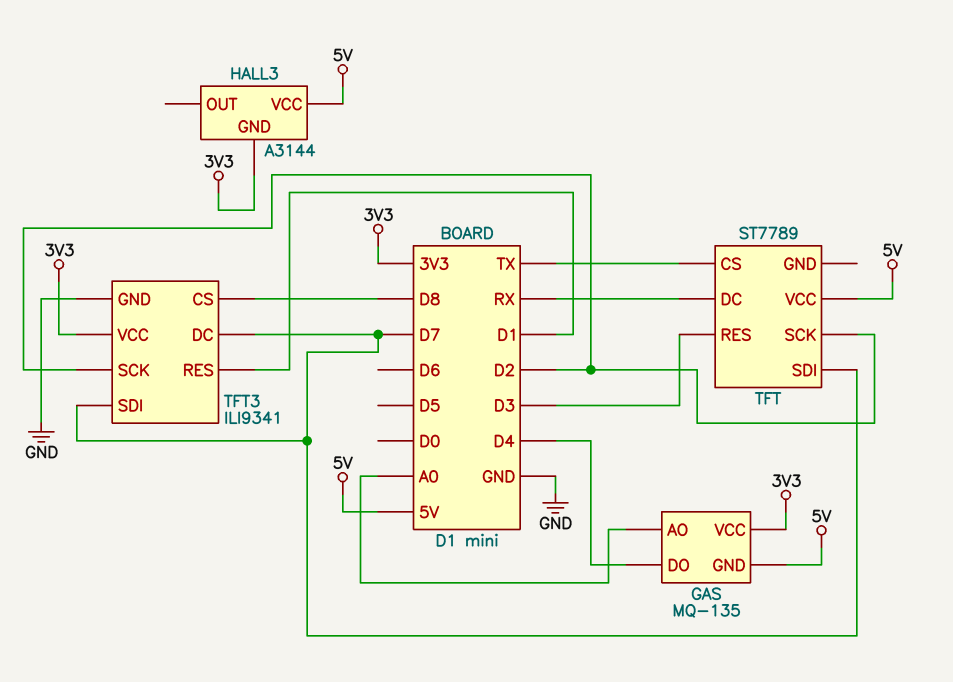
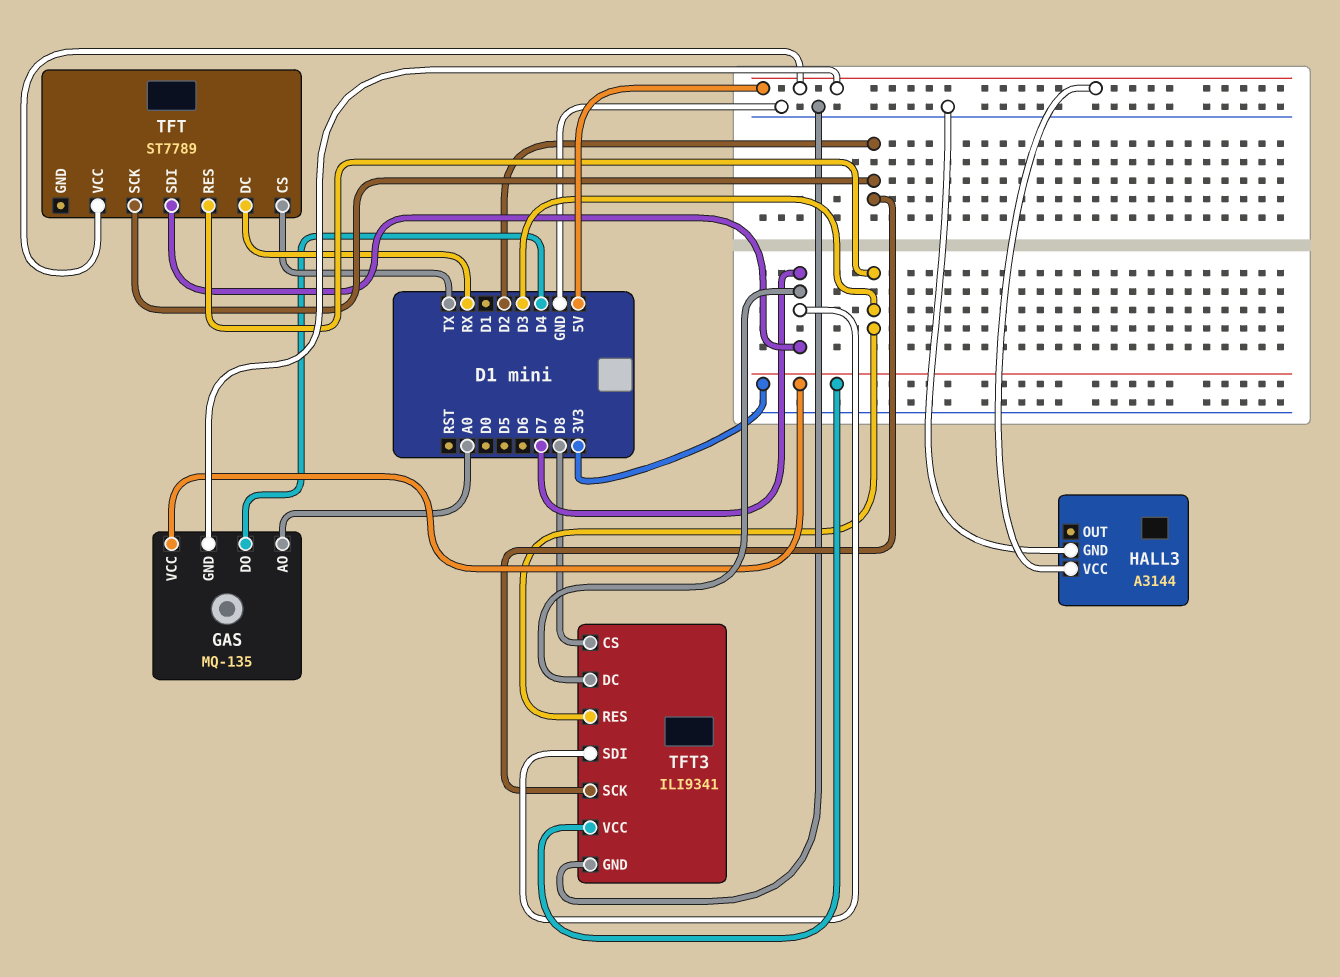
HALL3 pin GND: 3V3 -> GND
TFT3 pin RES: D1 -> D3

